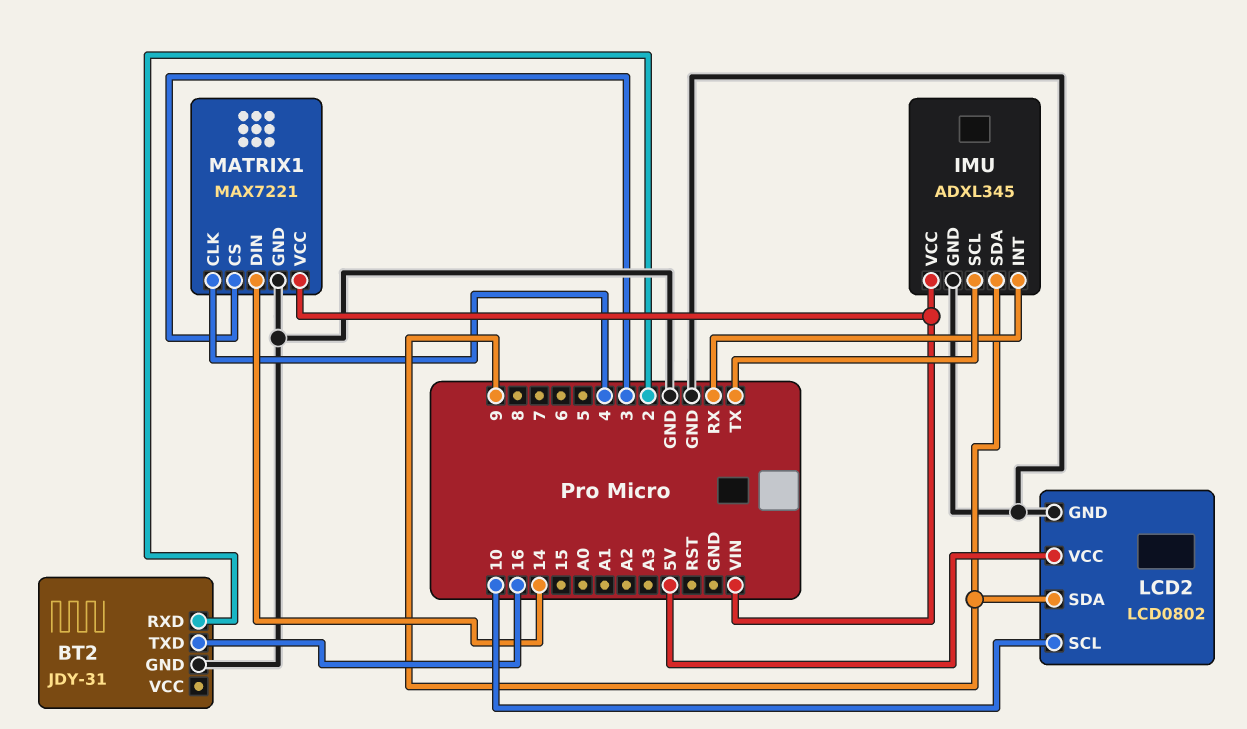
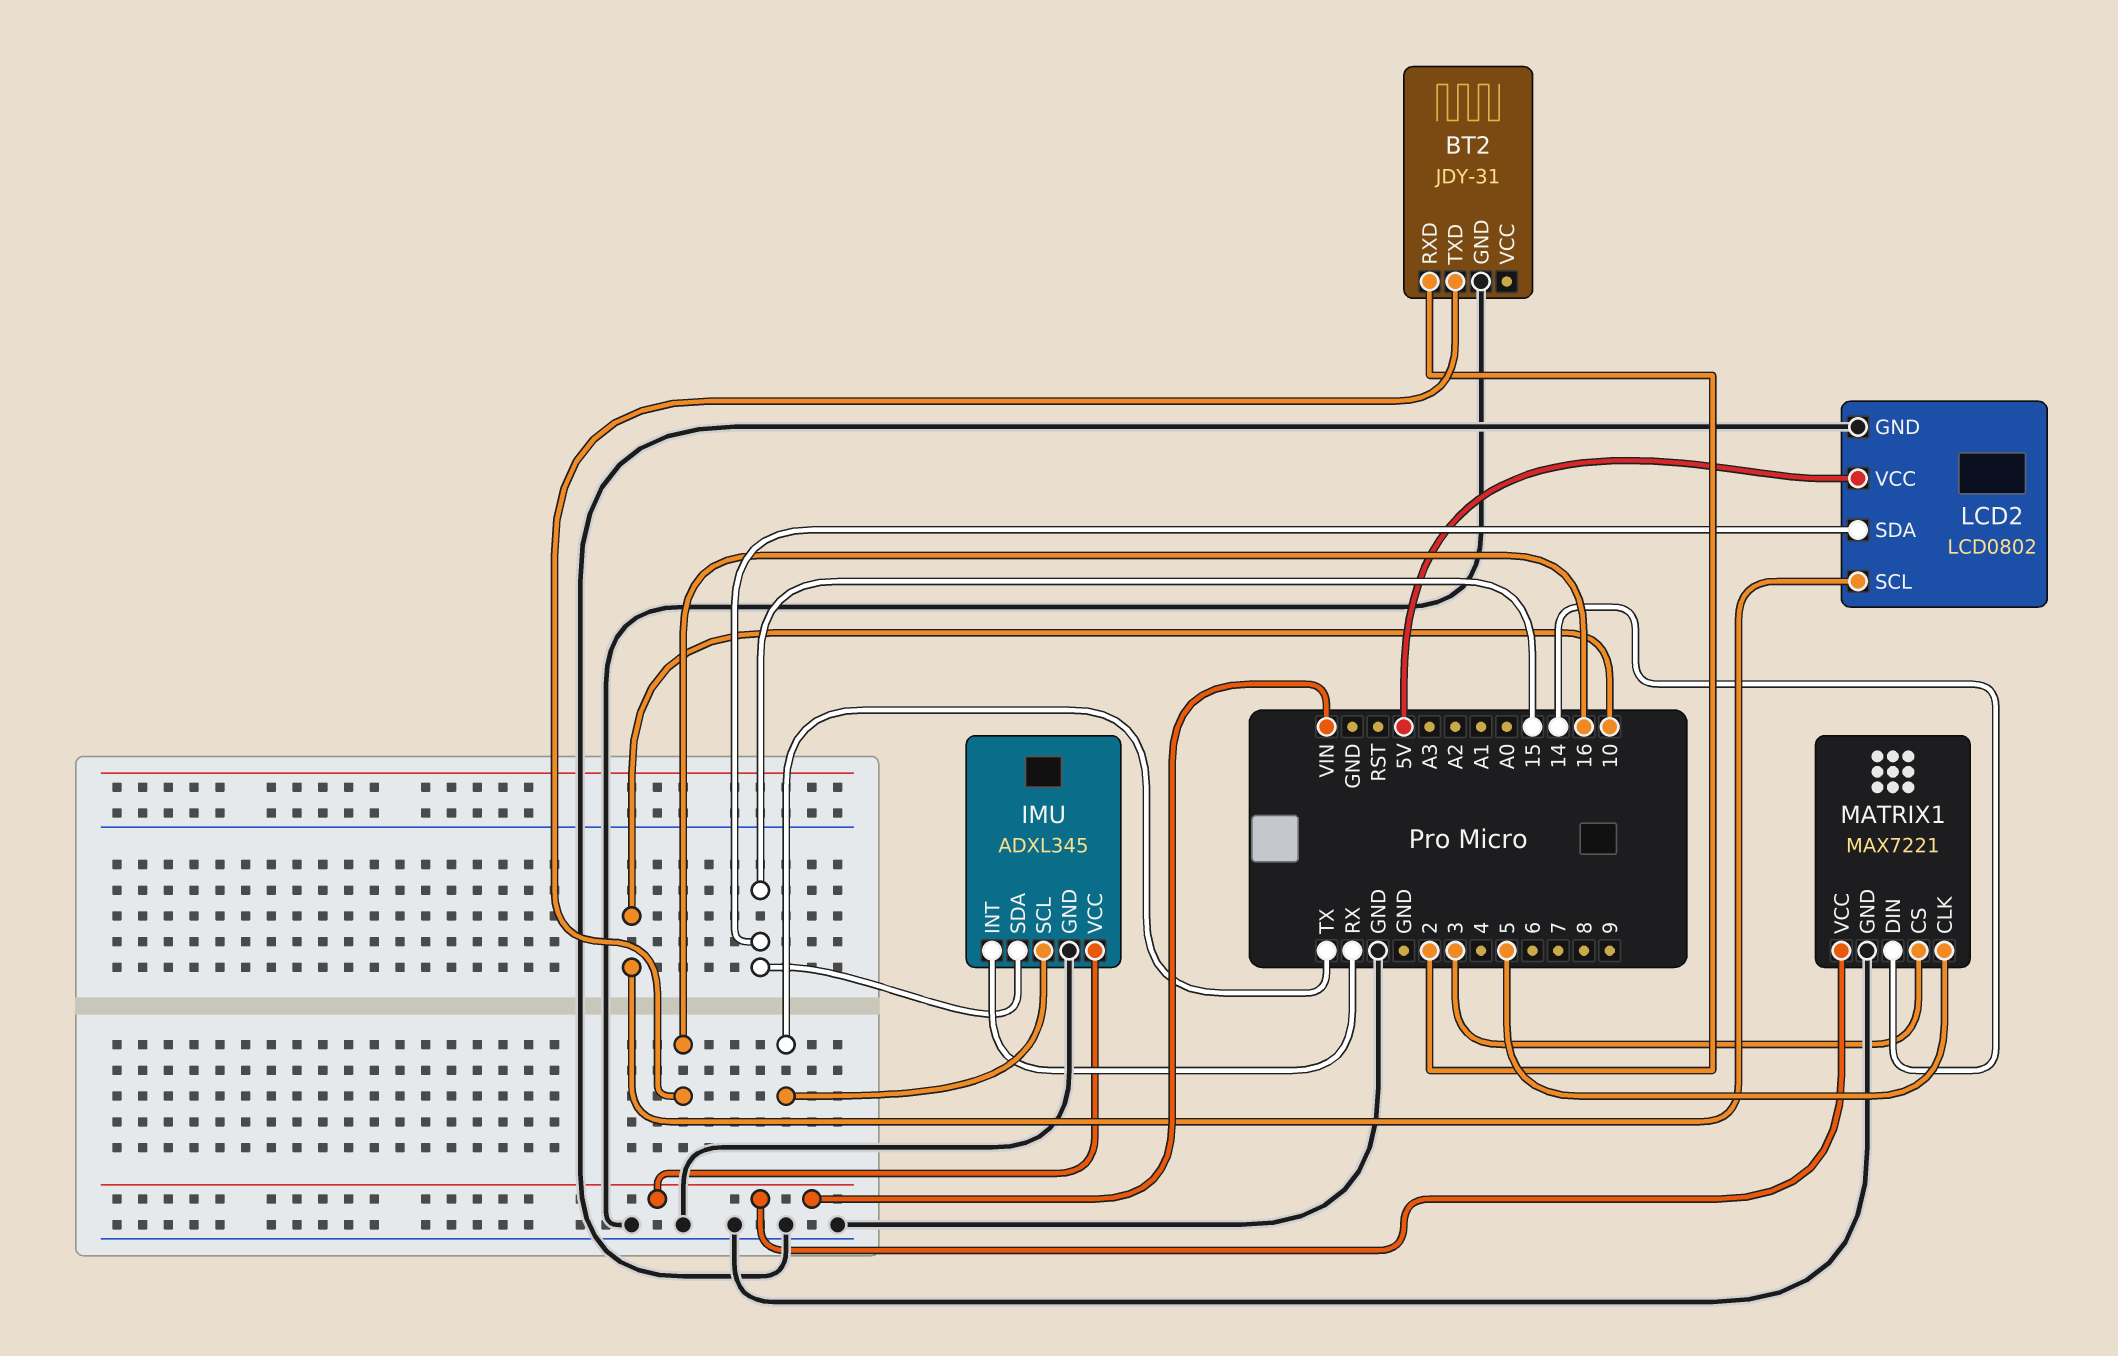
IMU pin SDA: 9 -> 15
LCD2 pin SDA: 9 -> 15
MATRIX1 pin CLK: 4 -> 5

